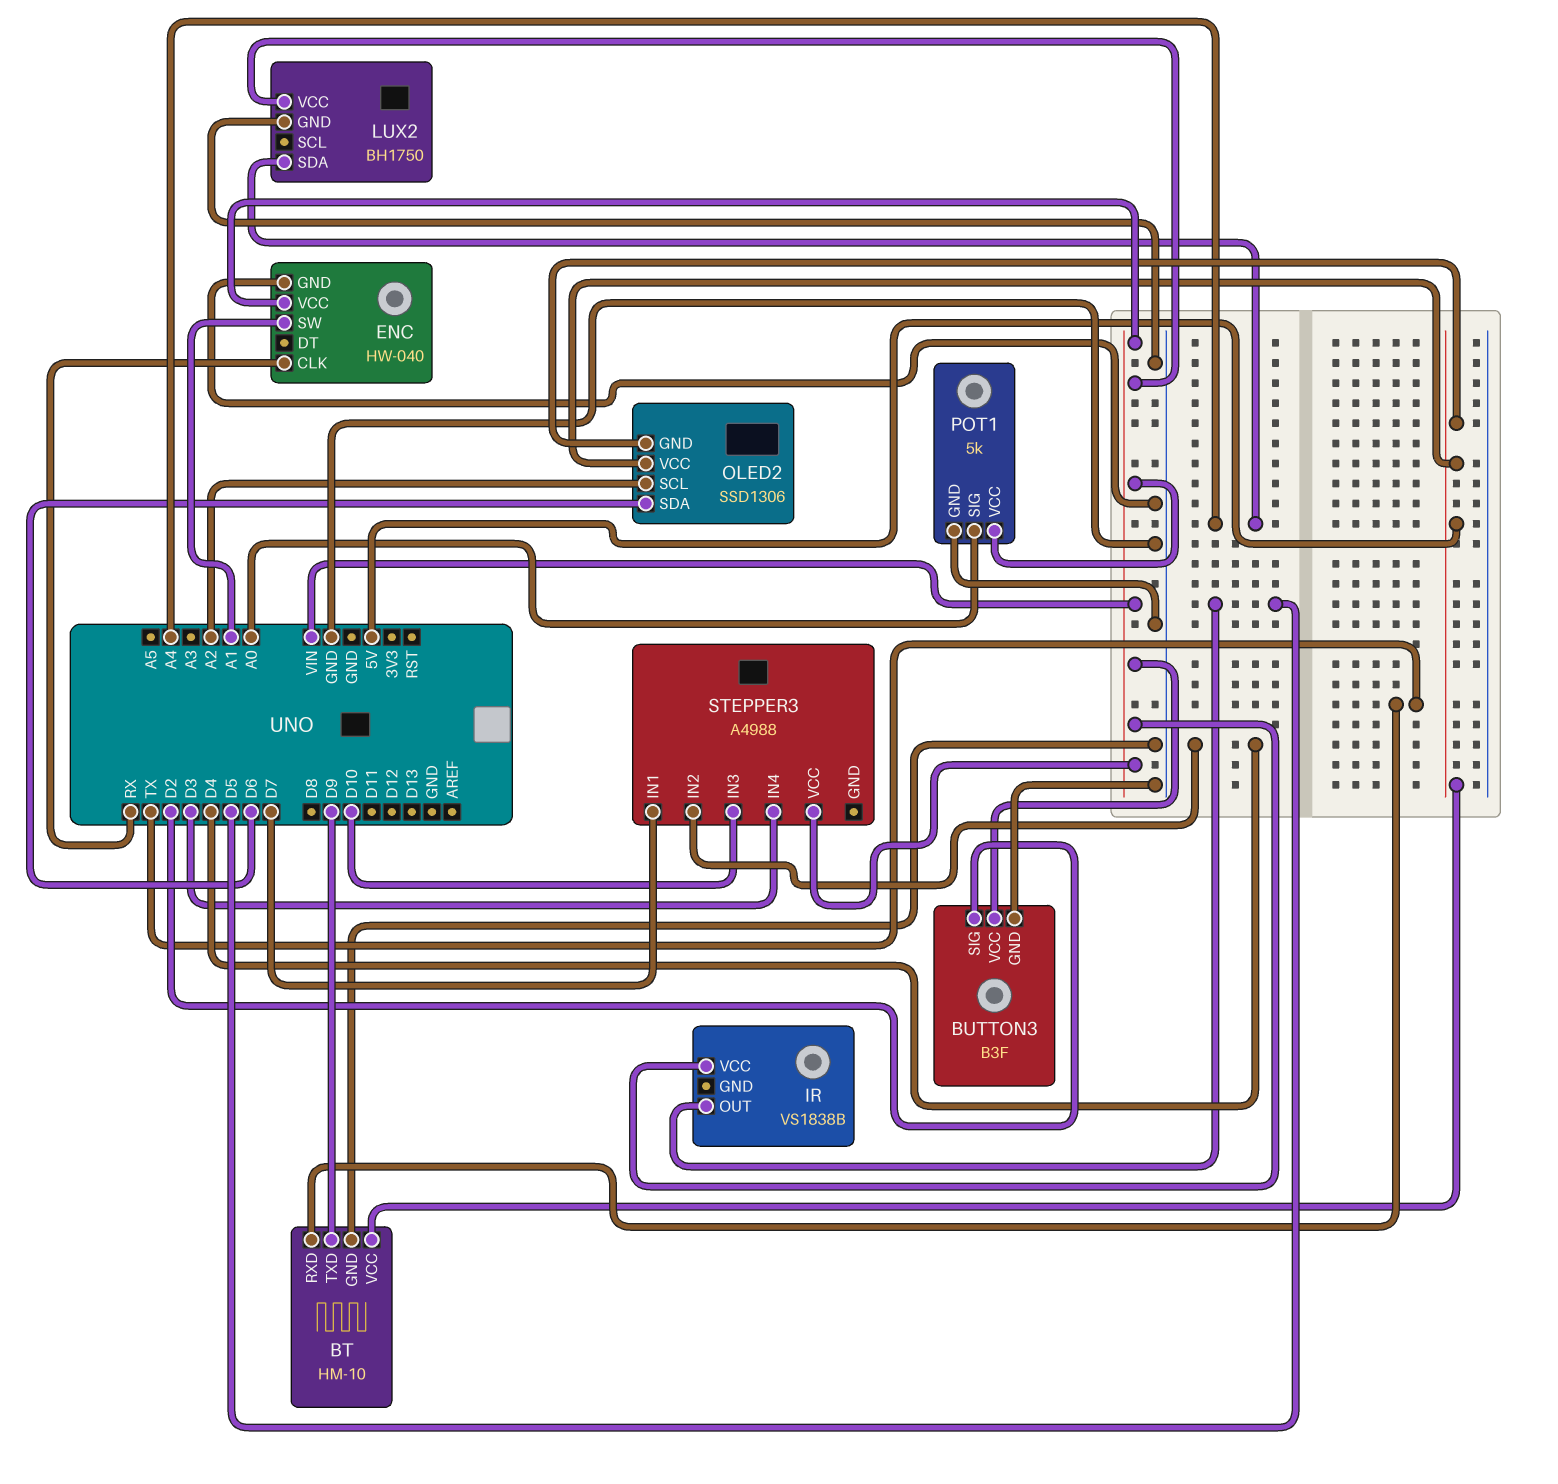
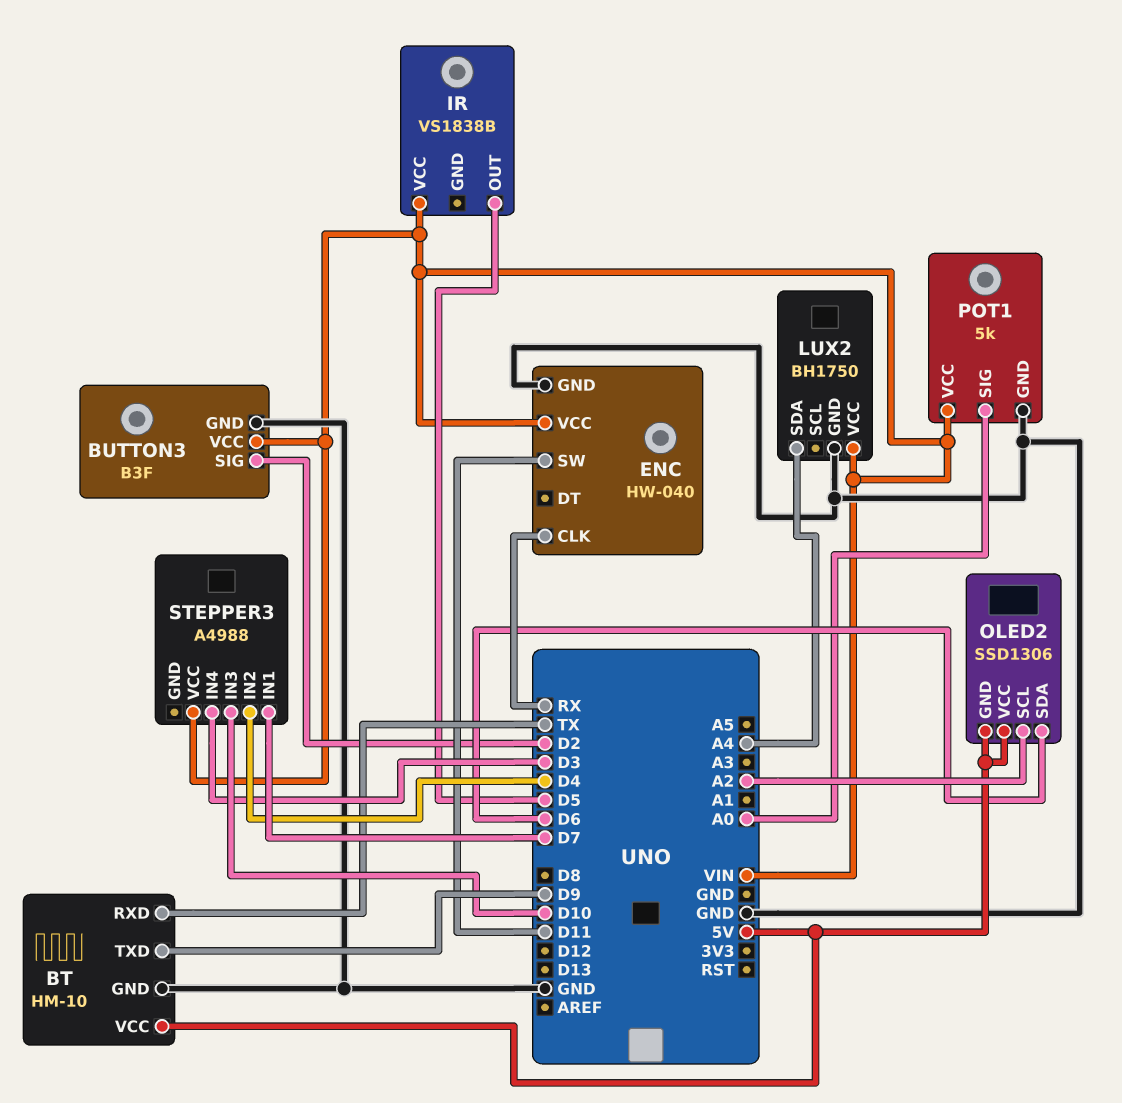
ENC pin SW: A1 -> D11

